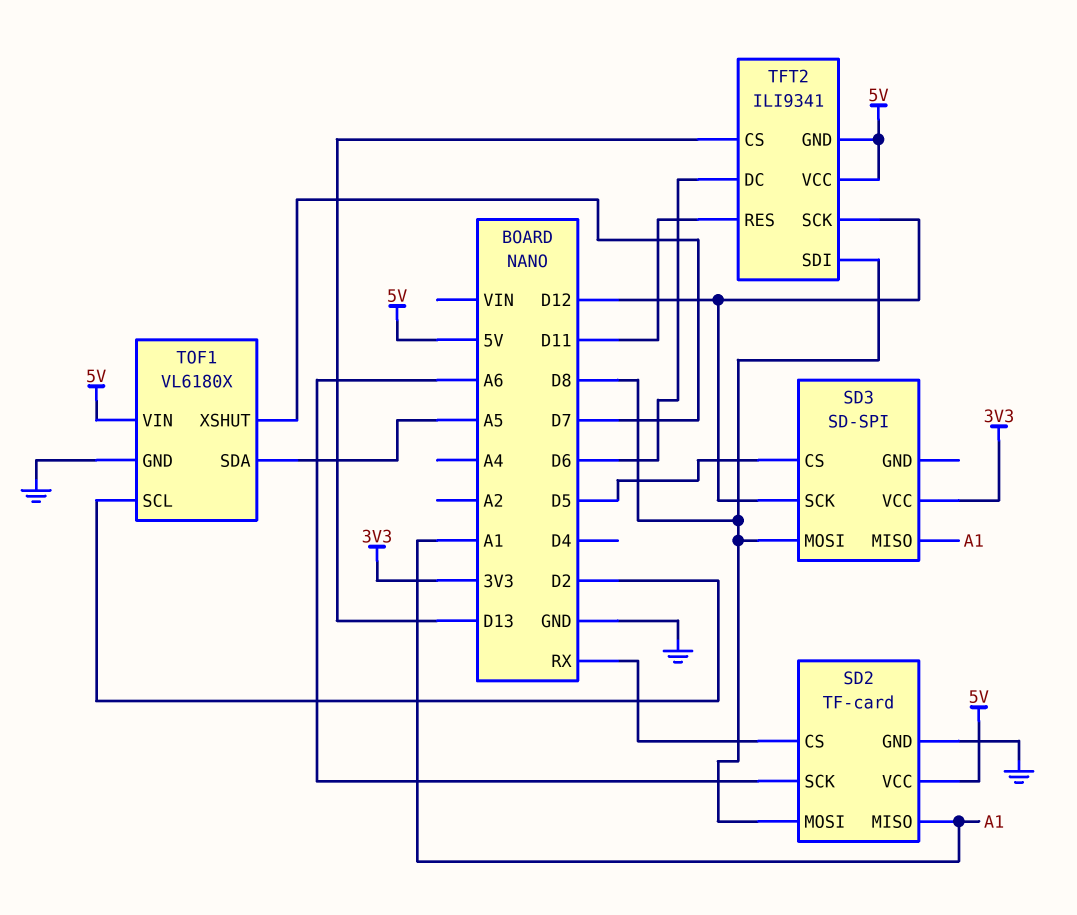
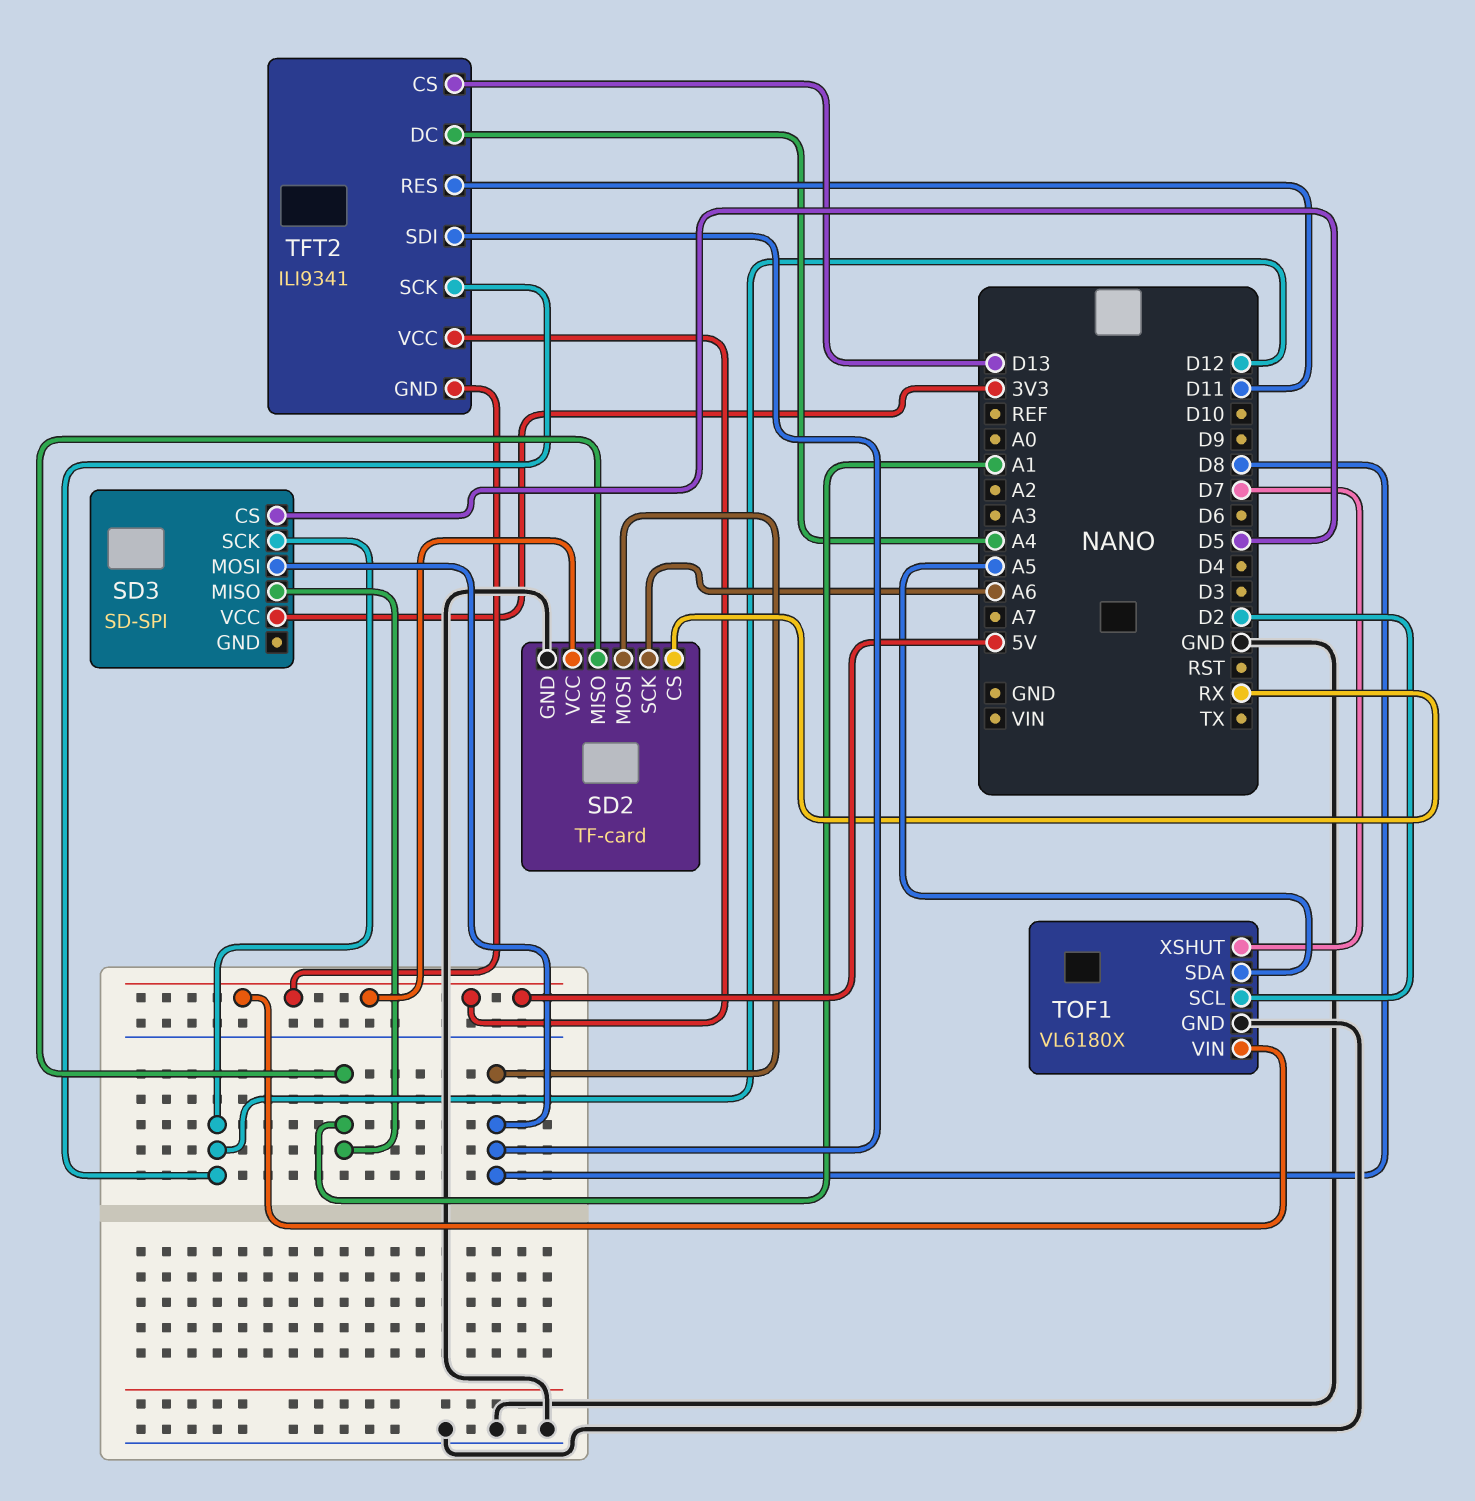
TFT2 pin DC: D6 -> A4

